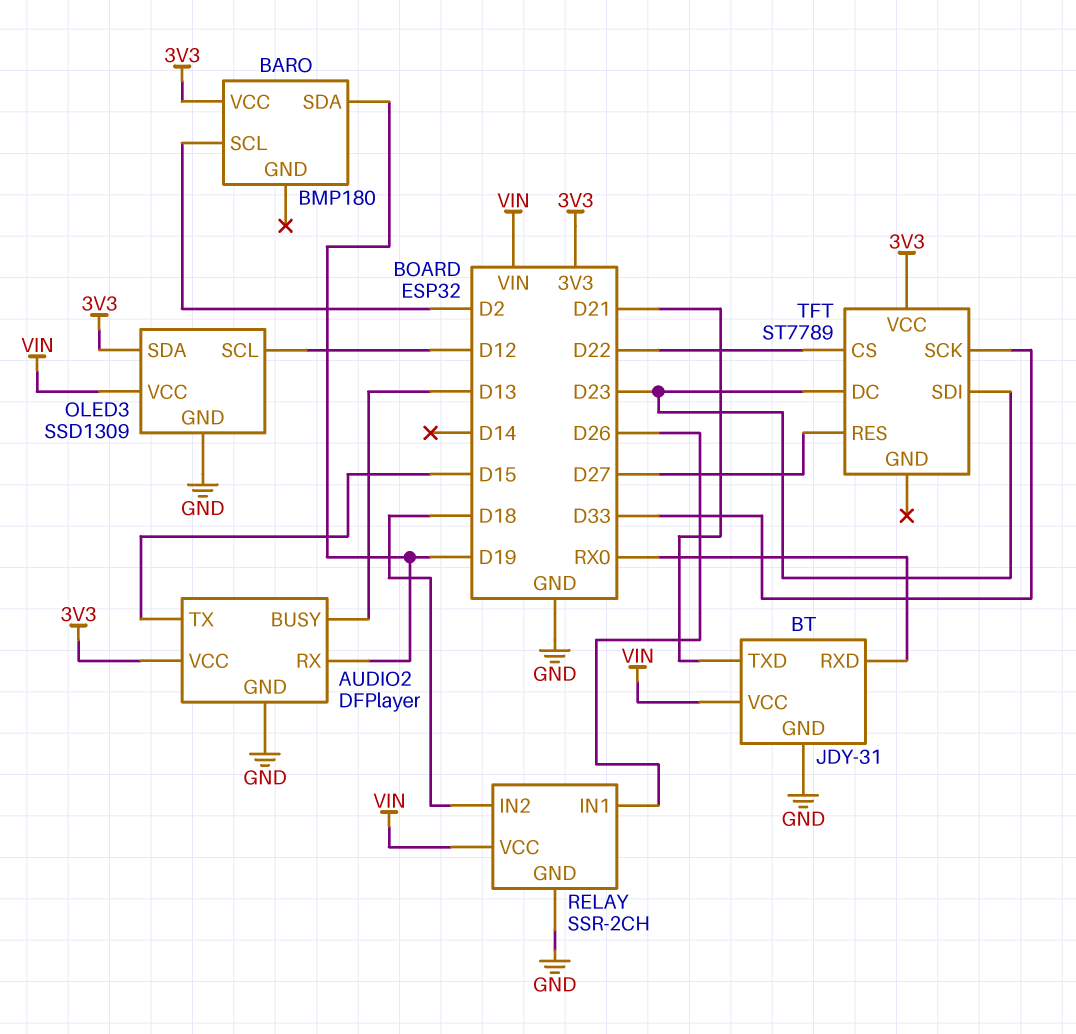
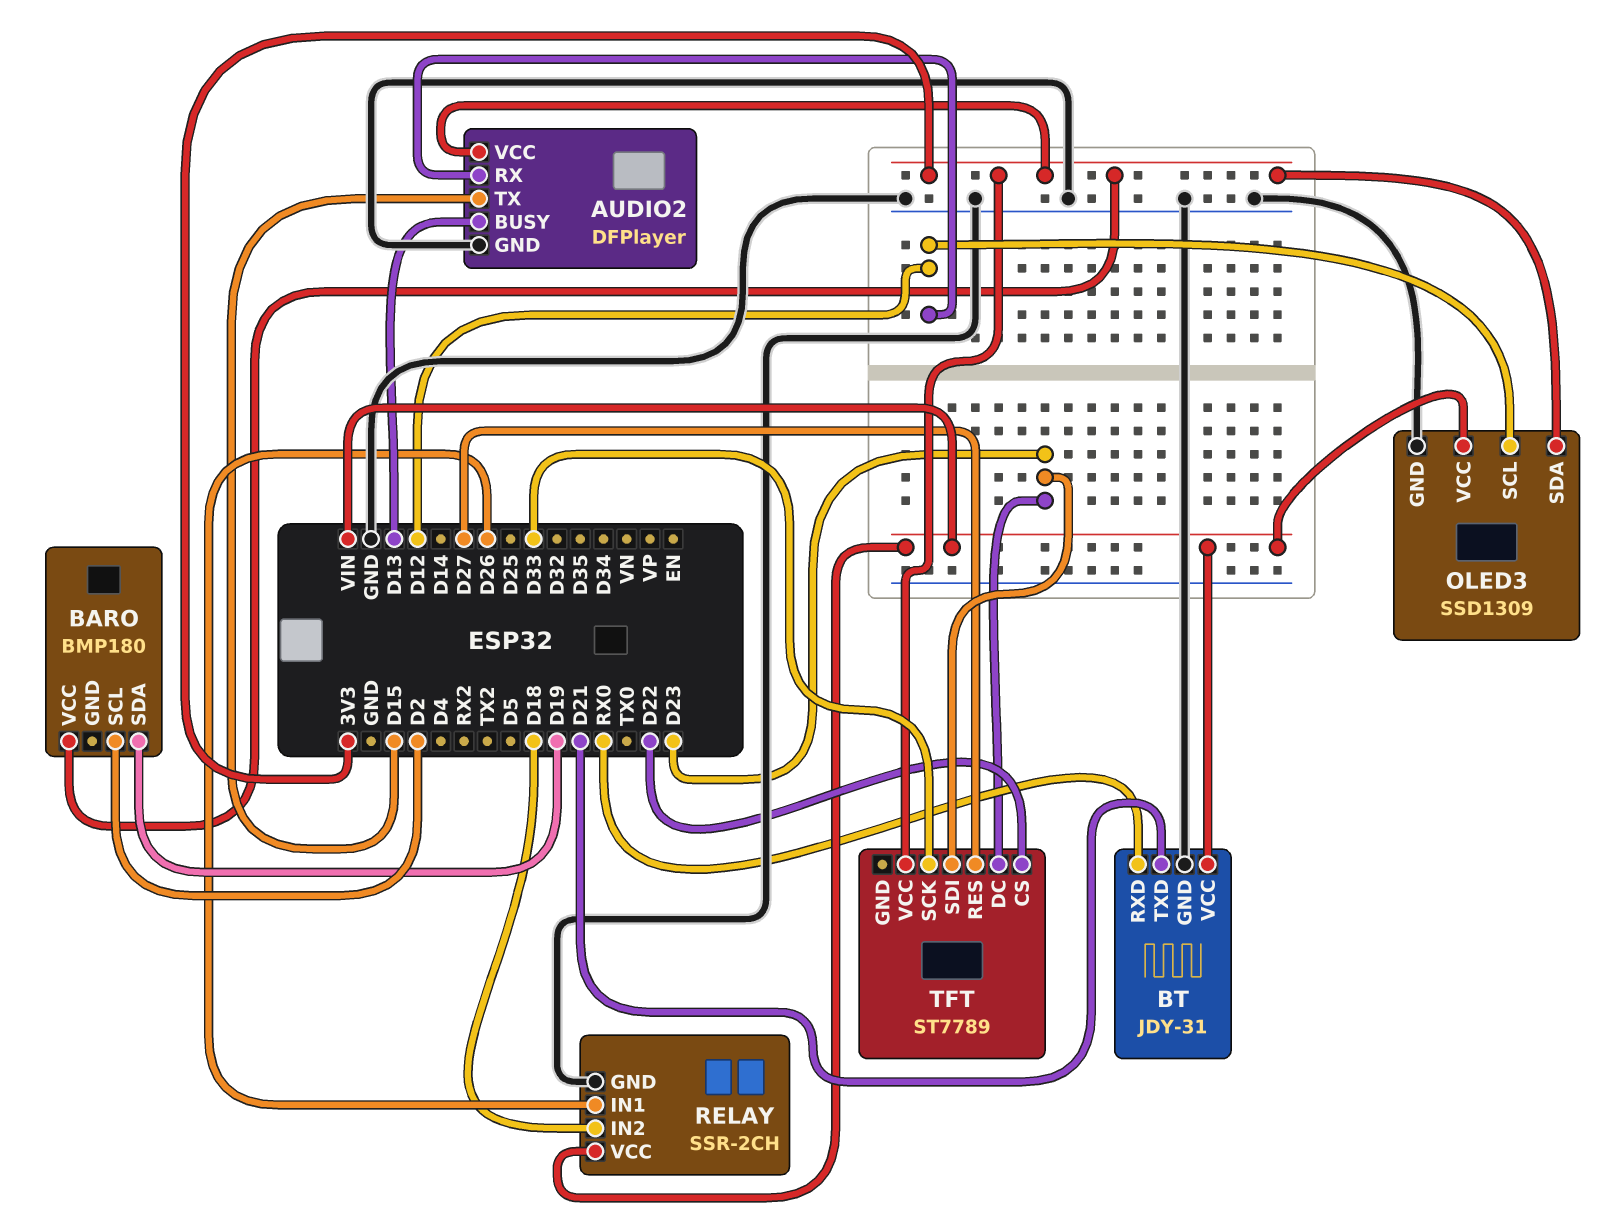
AUDIO2 pin RX: D19 -> D12

